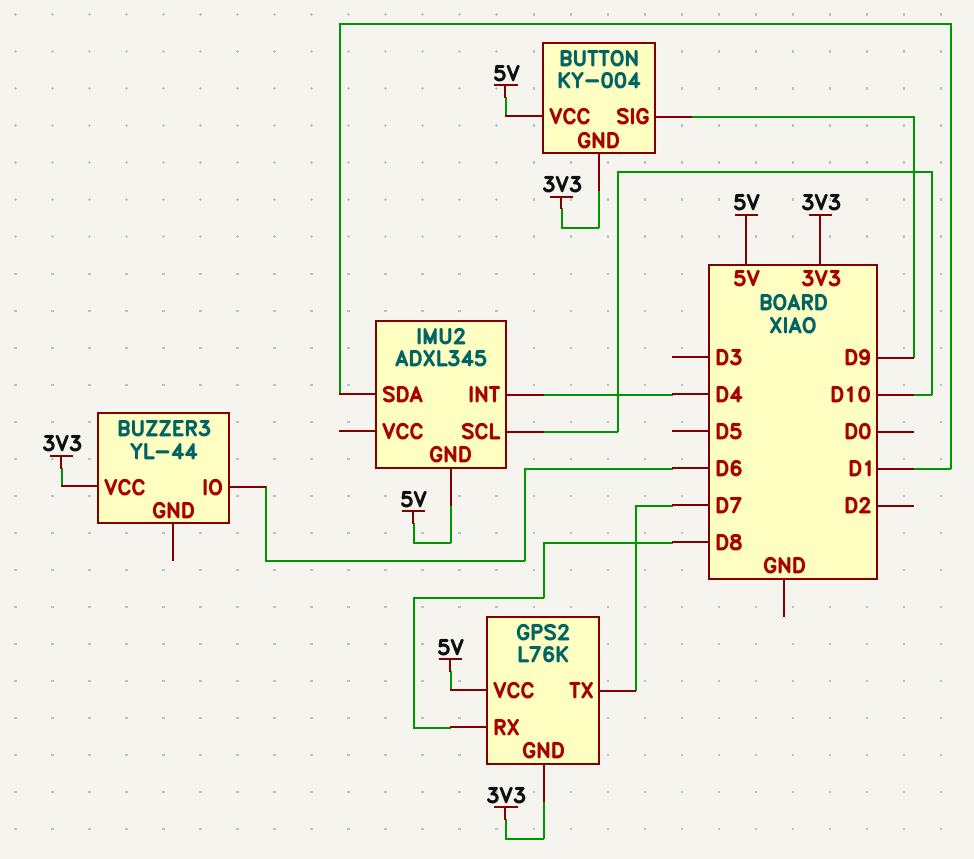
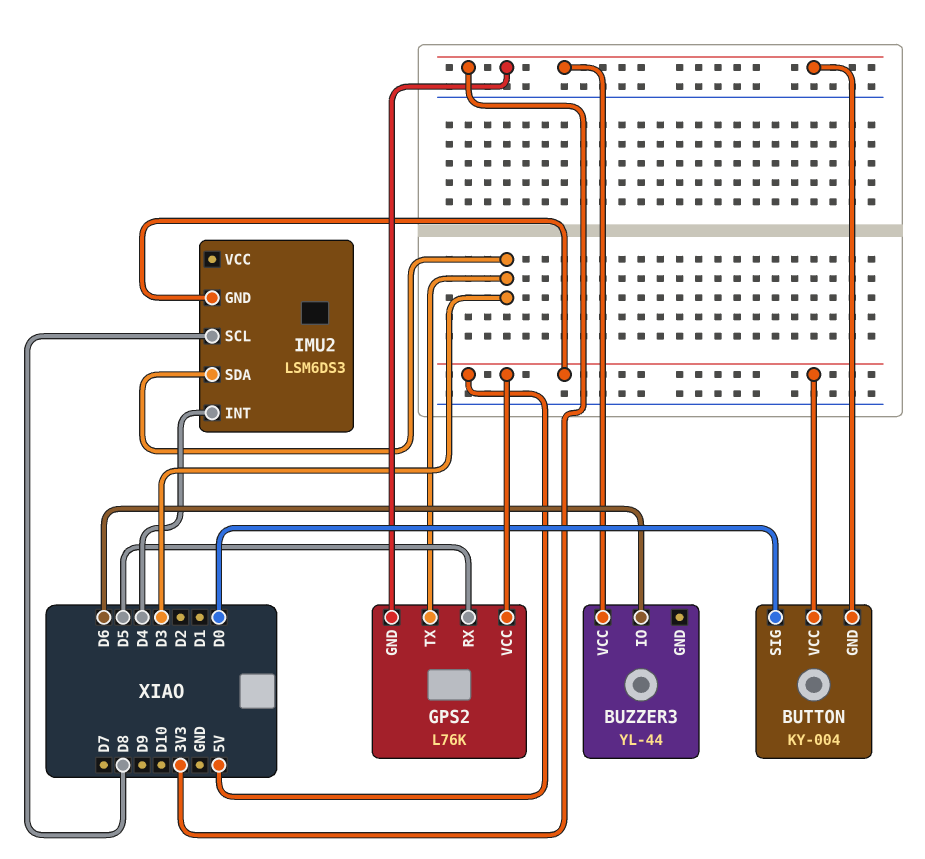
BUTTON pin SIG: D9 -> D0
GPS2 pin RX: D8 -> D5
GPS2 pin TX: D7 -> D3
IMU2: ADXL345 -> LSM6DS3
IMU2 pin SCL: D10 -> D8
IMU2 pin SDA: D1 -> D3

